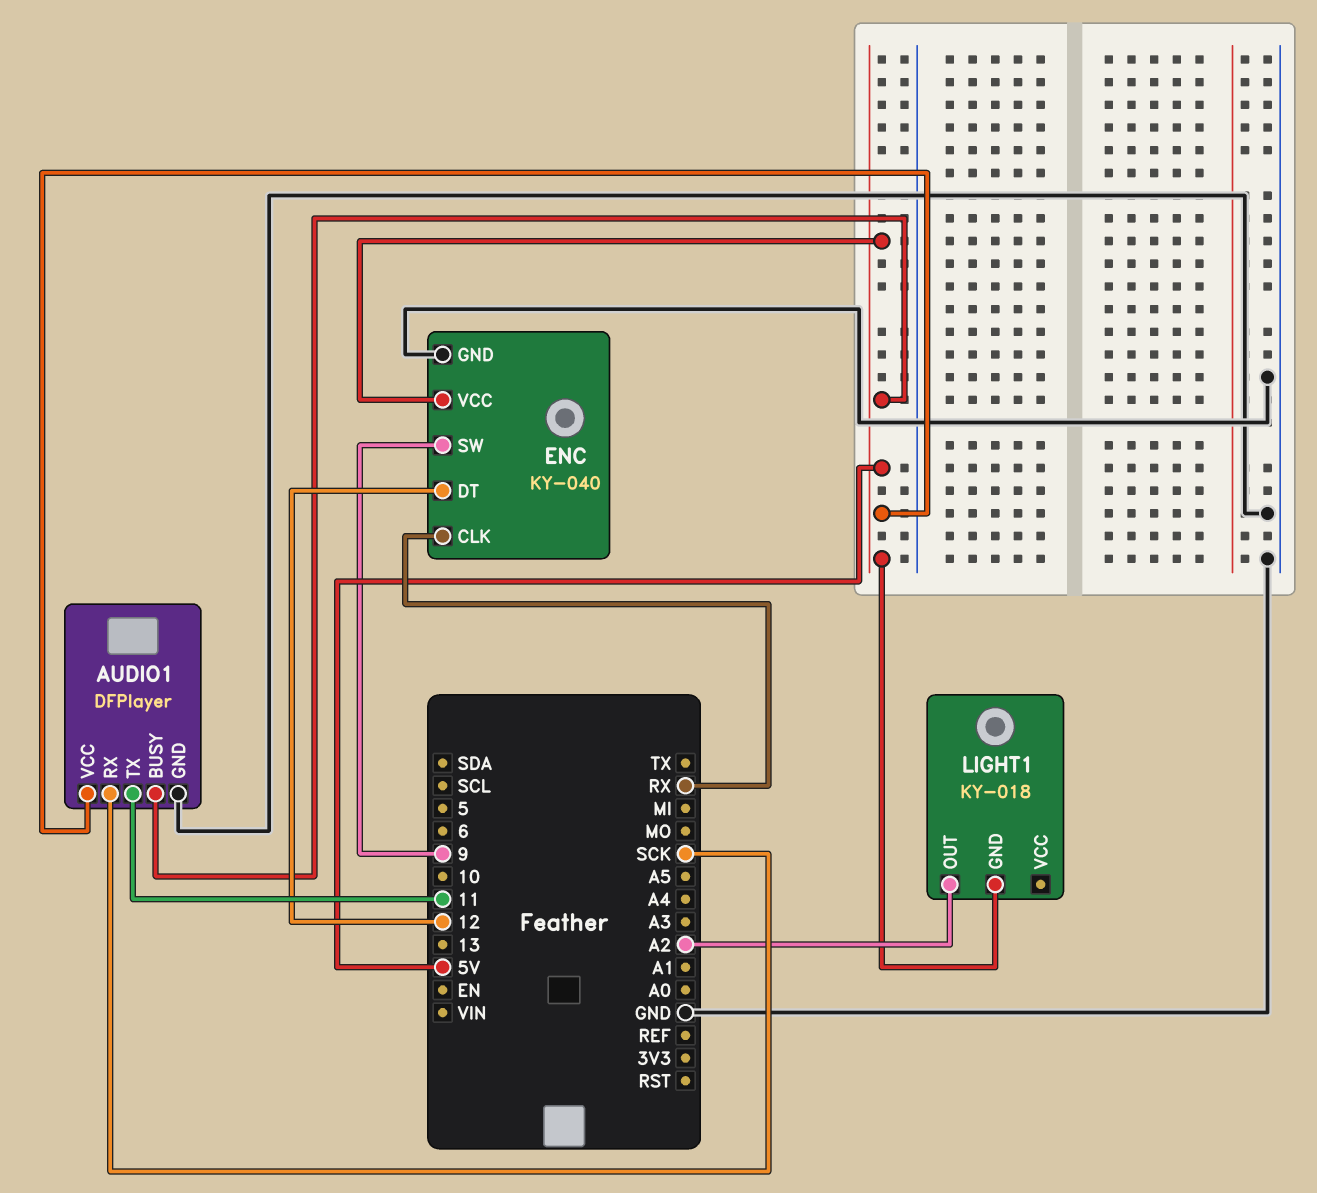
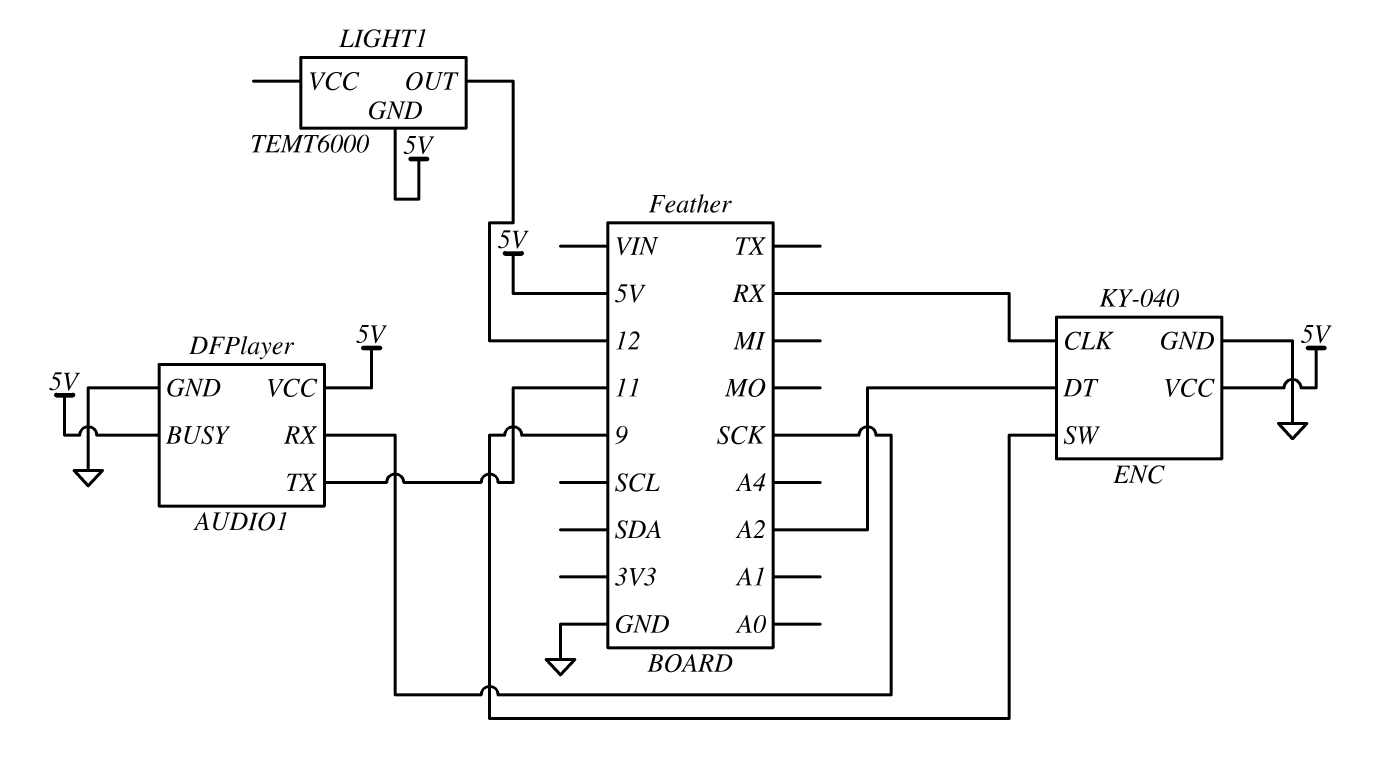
ENC pin DT: 12 -> A2
LIGHT1: KY-018 -> TEMT6000
LIGHT1 pin OUT: A2 -> 12

